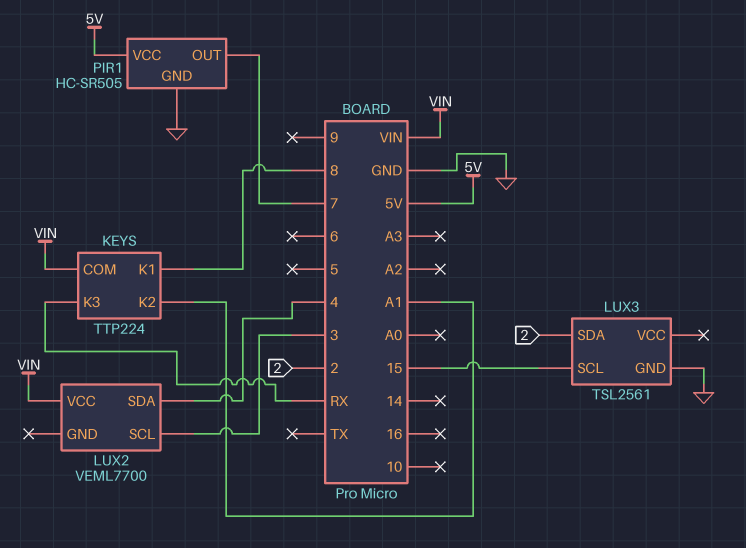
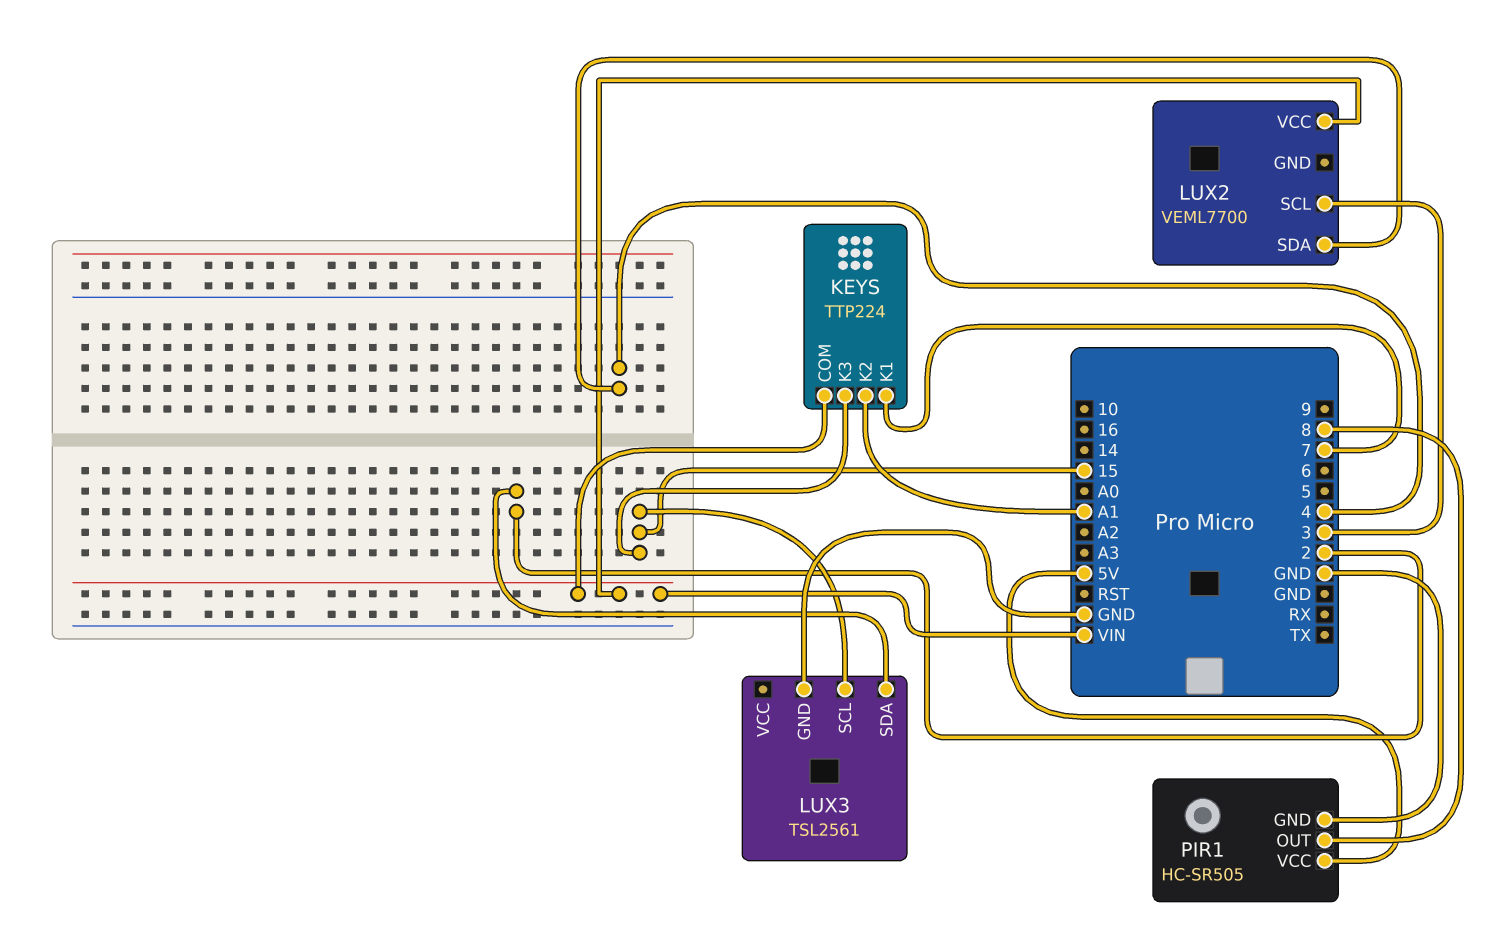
KEYS pin K1: 8 -> 7
KEYS pin K3: RX -> 15
PIR1 pin OUT: 7 -> 8

